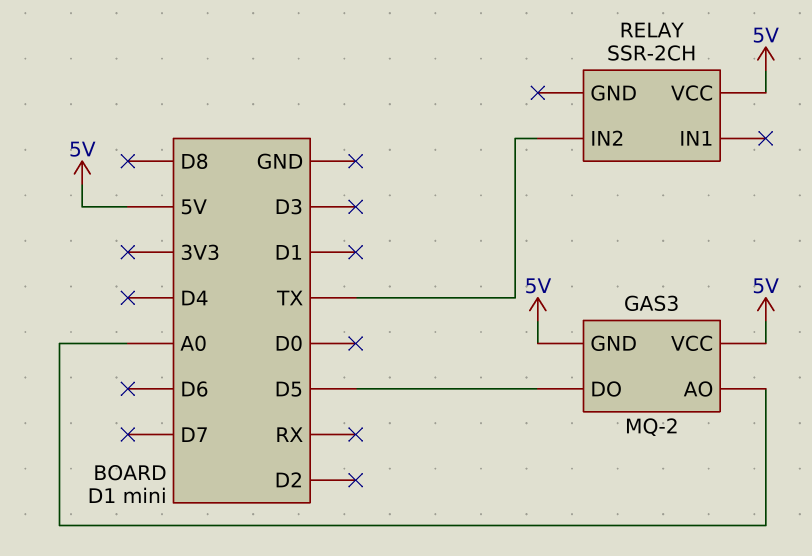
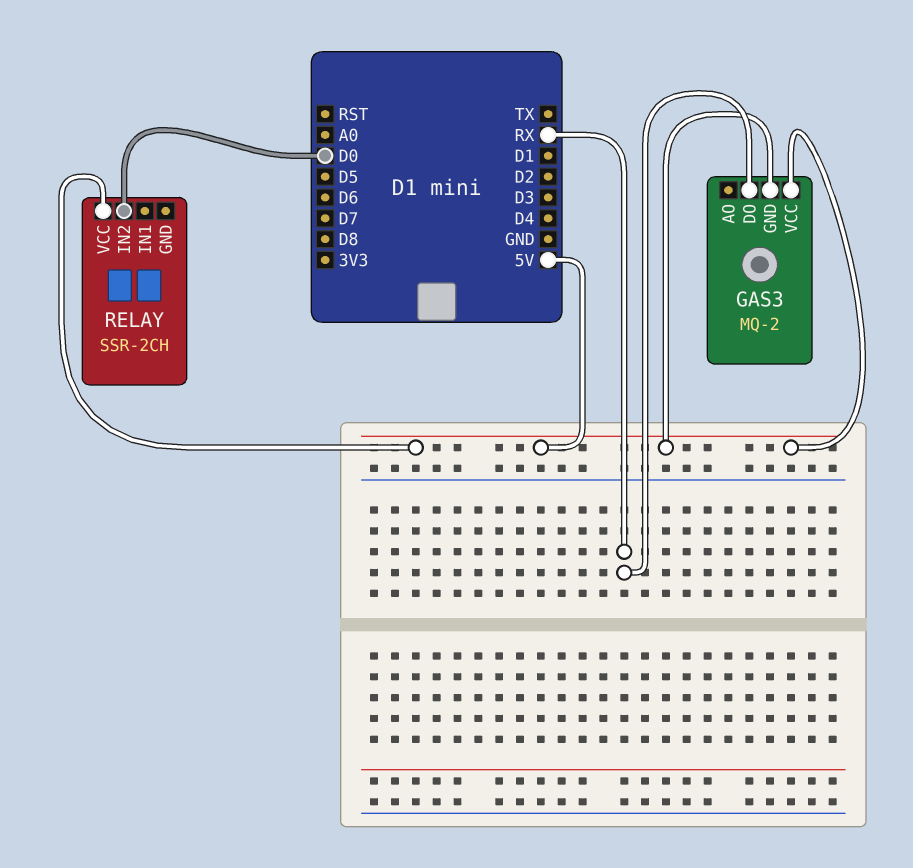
GAS3 pin AO: A0 -> none
GAS3 pin DO: D5 -> RX
RELAY pin IN2: TX -> D0

